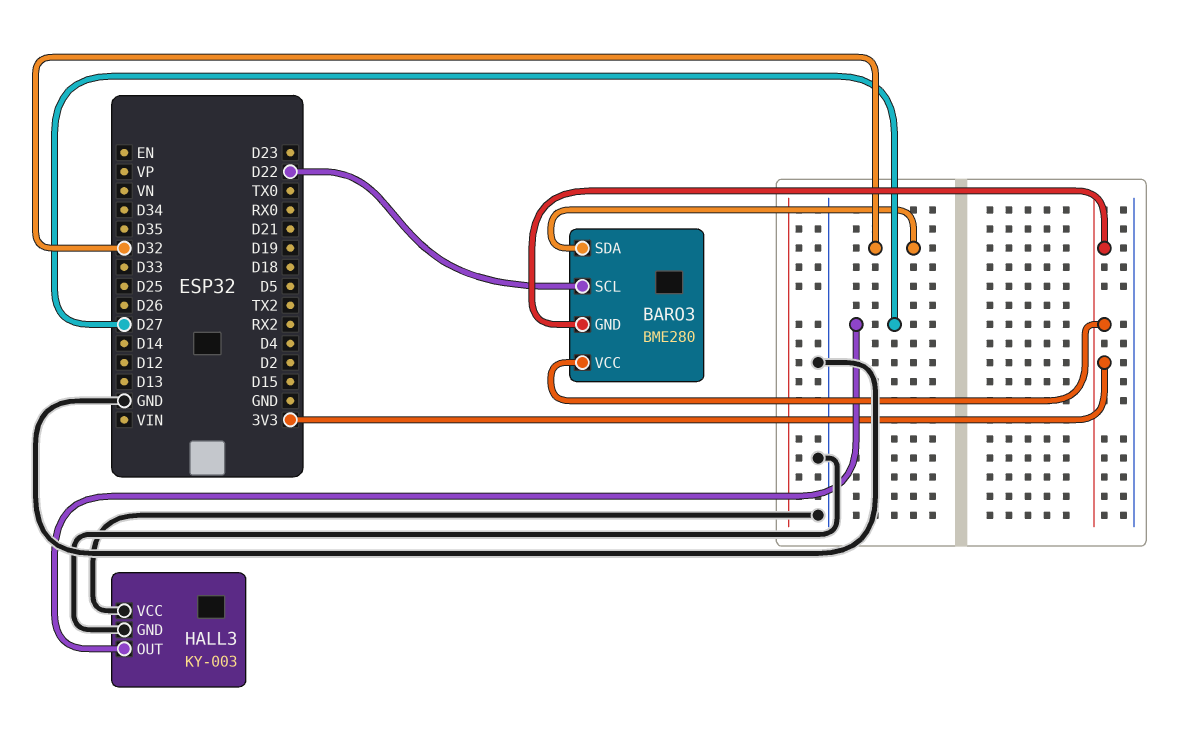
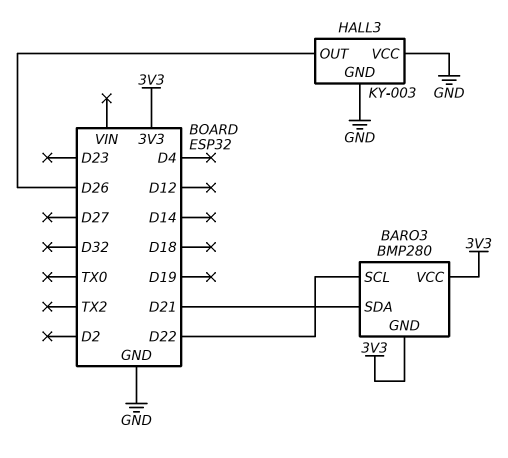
BARO3: BME280 -> BMP280
BARO3 pin SDA: D32 -> D21
HALL3 pin OUT: D27 -> D26

